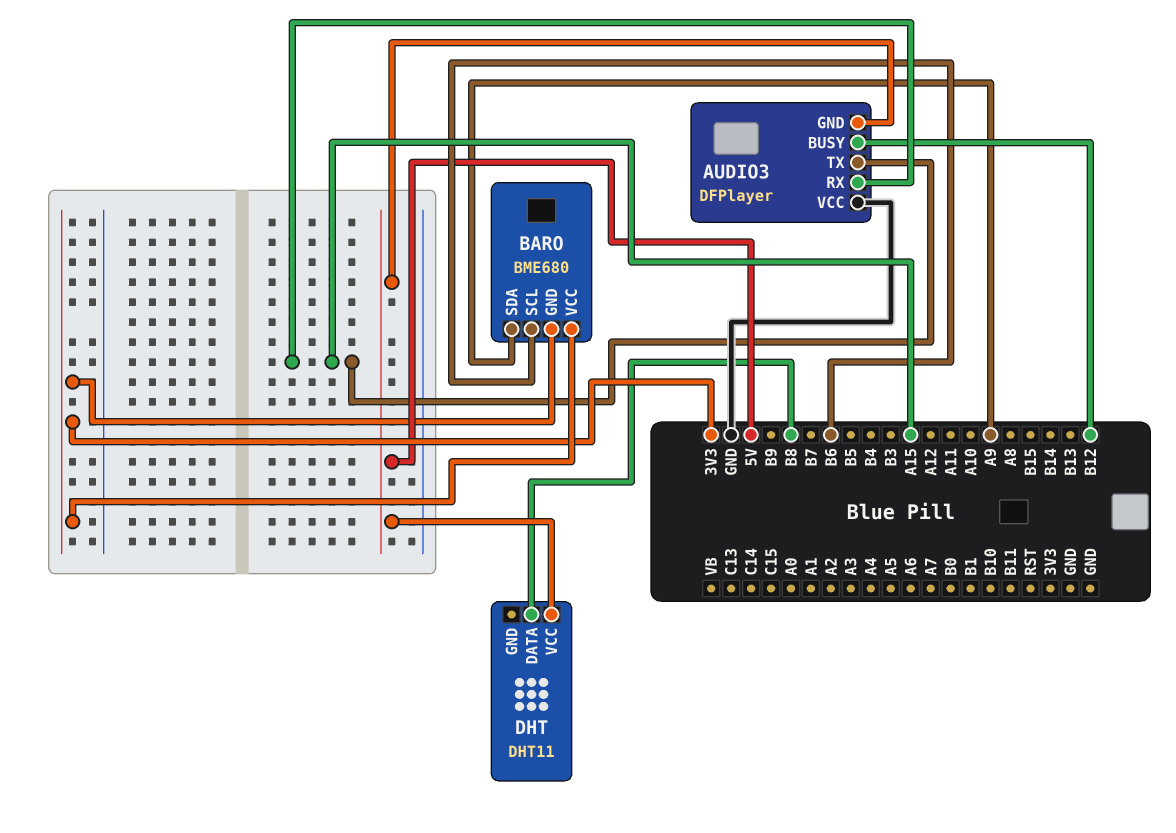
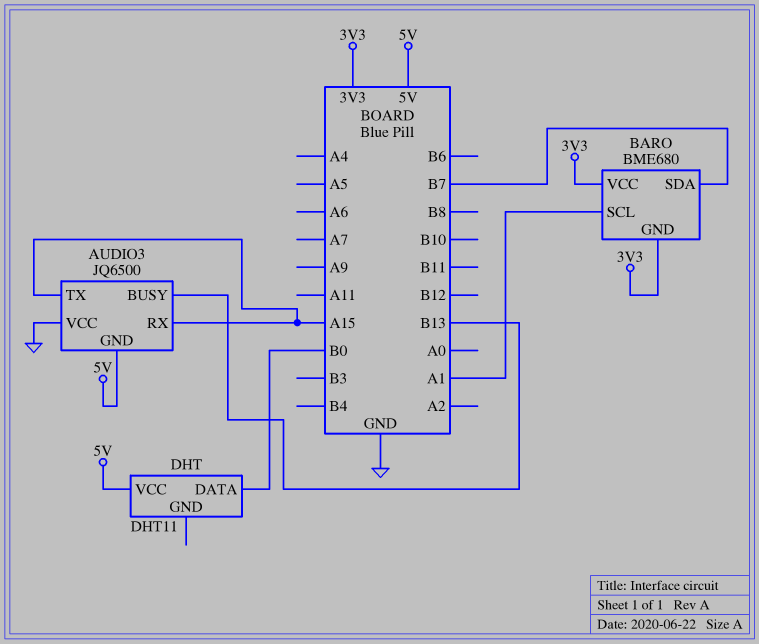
AUDIO3: DFPlayer -> JQ6500
AUDIO3 pin BUSY: B12 -> B13
BARO pin SCL: B6 -> A1
BARO pin SDA: A9 -> B7
DHT pin DATA: B8 -> B0

